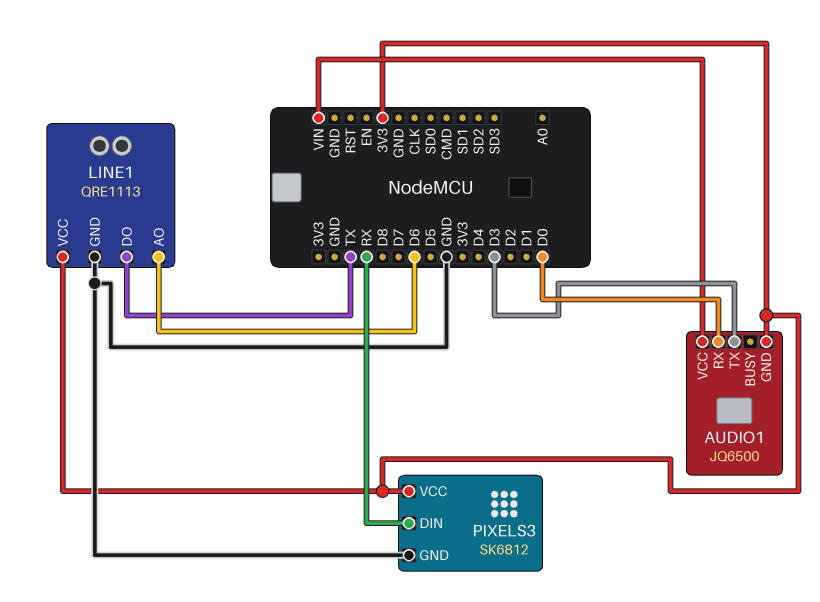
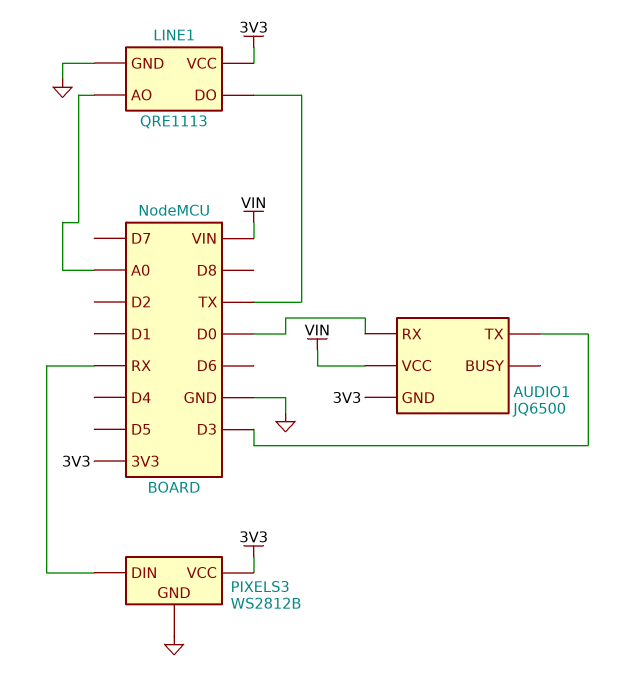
LINE1 pin AO: D6 -> A0
PIXELS3: SK6812 -> WS2812B

